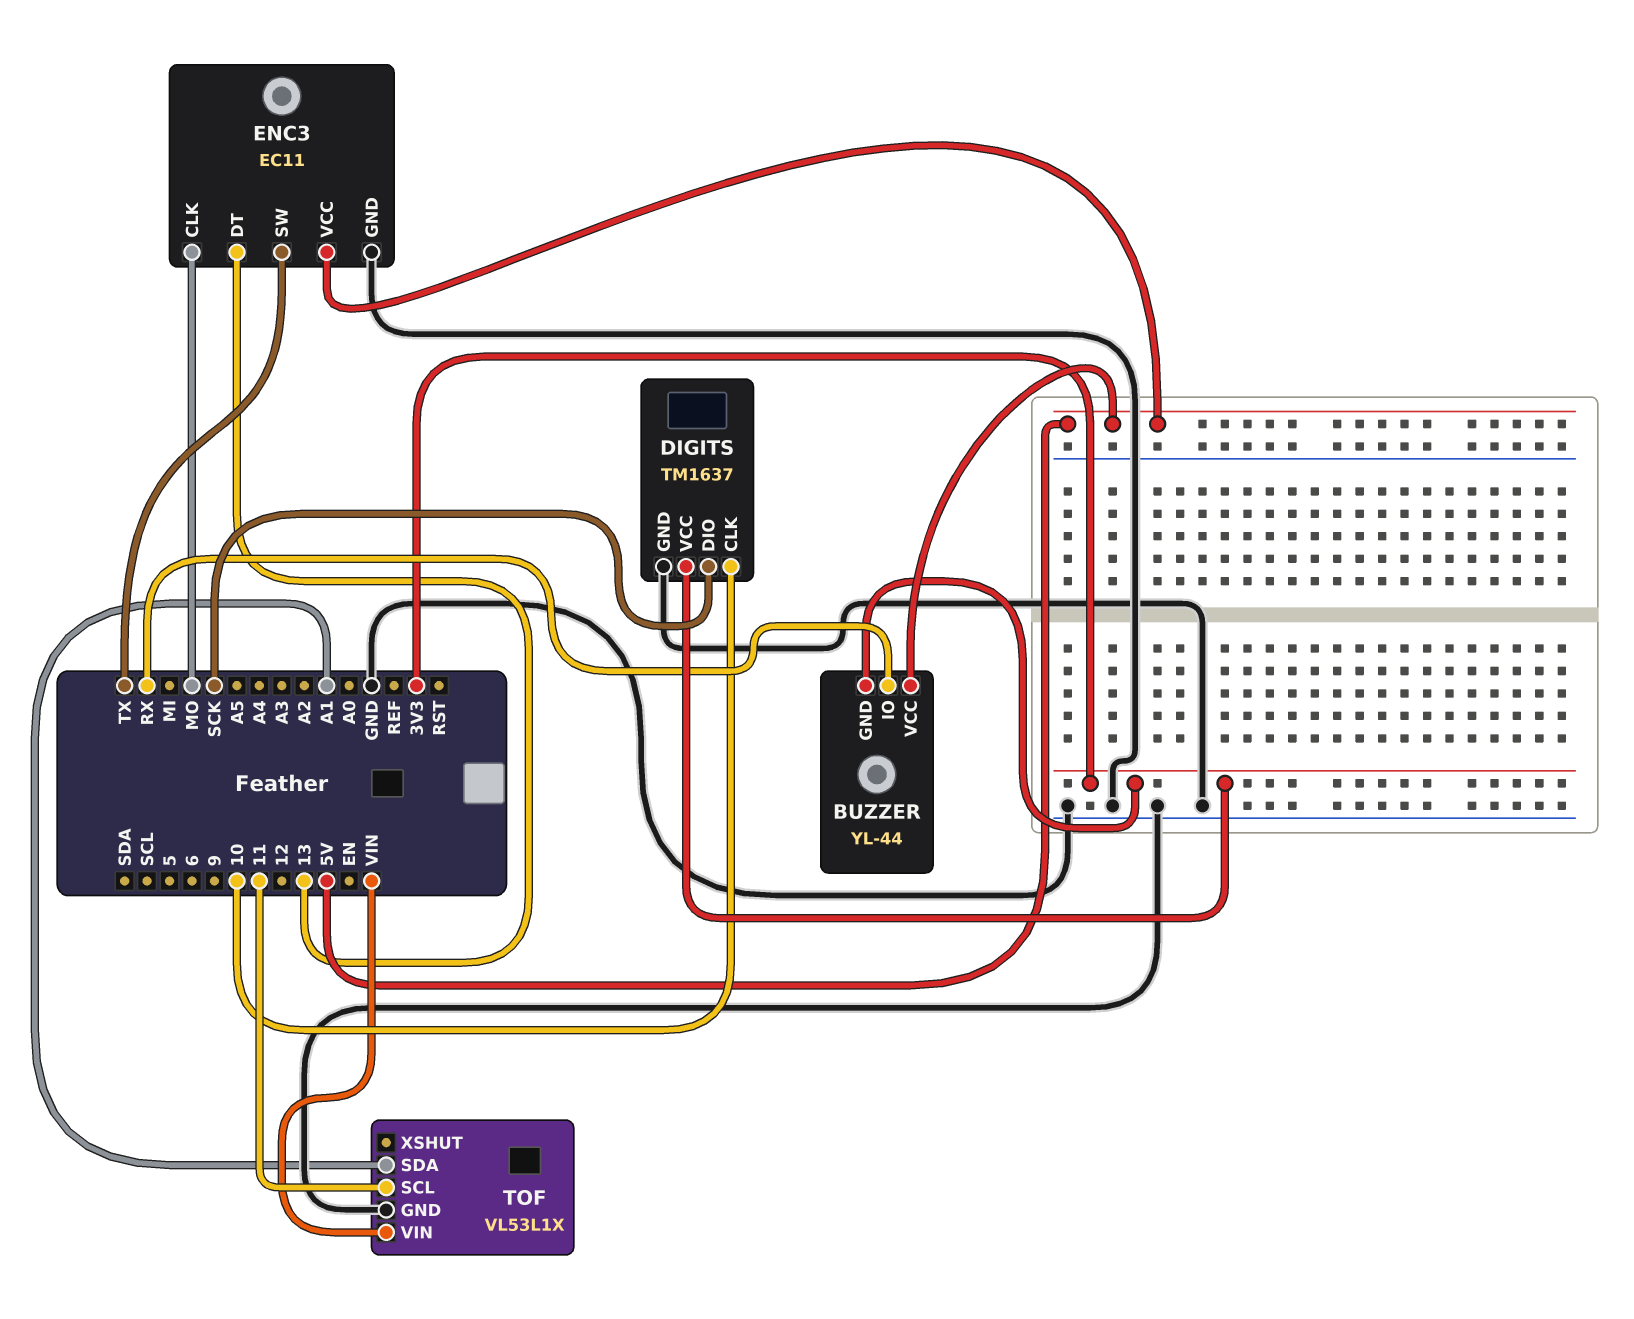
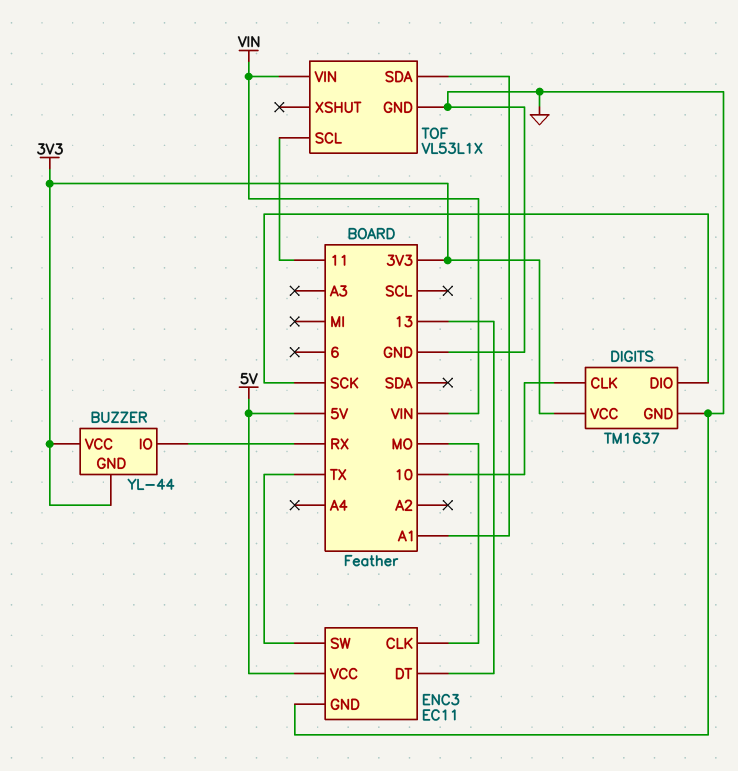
BUZZER pin VCC: 5V -> 3V3

